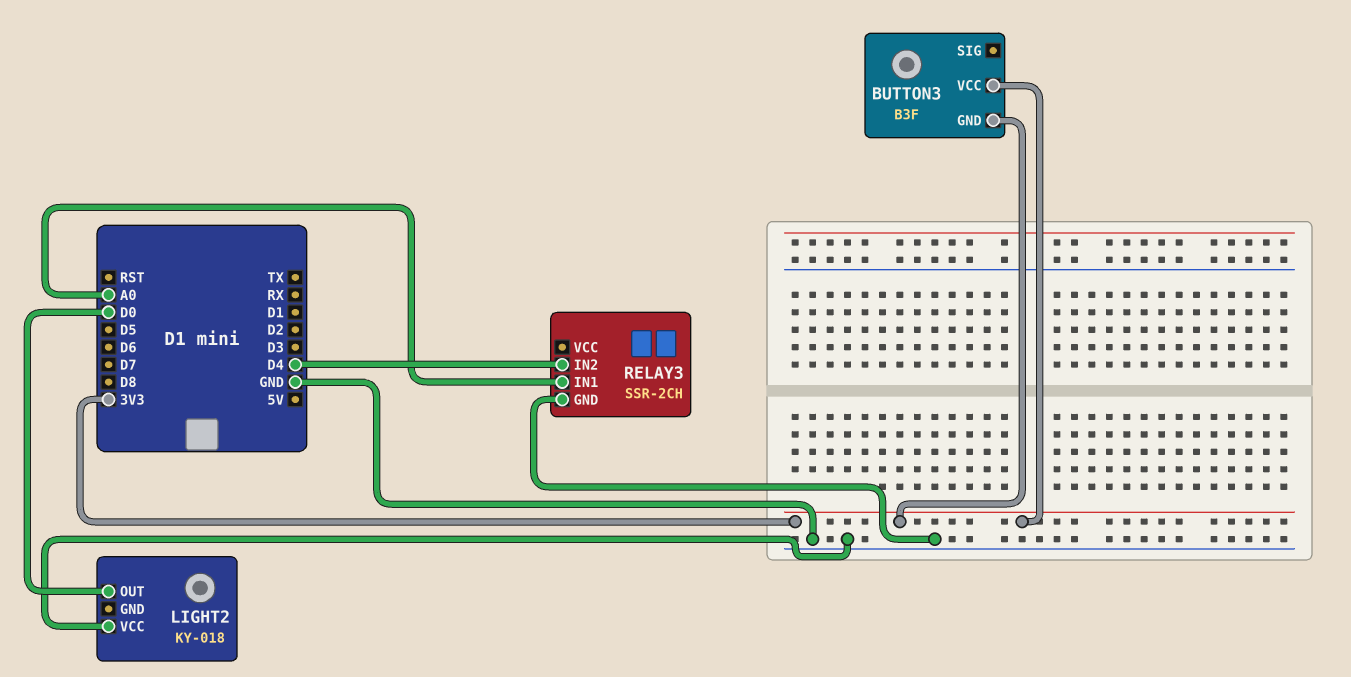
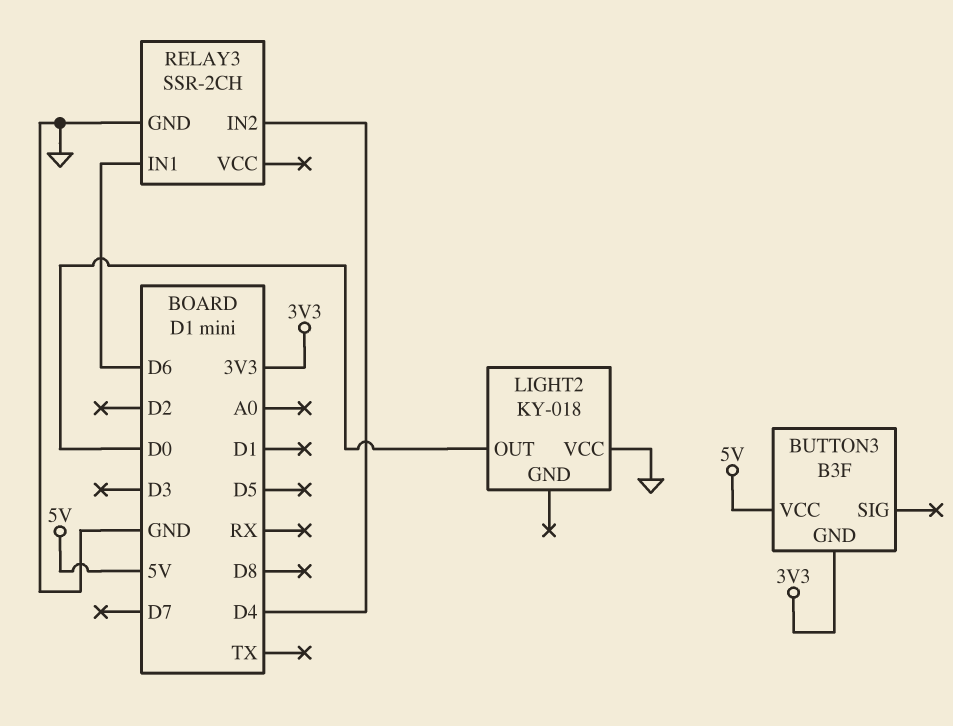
BUTTON3 pin VCC: 3V3 -> 5V
RELAY3 pin IN1: A0 -> D6

